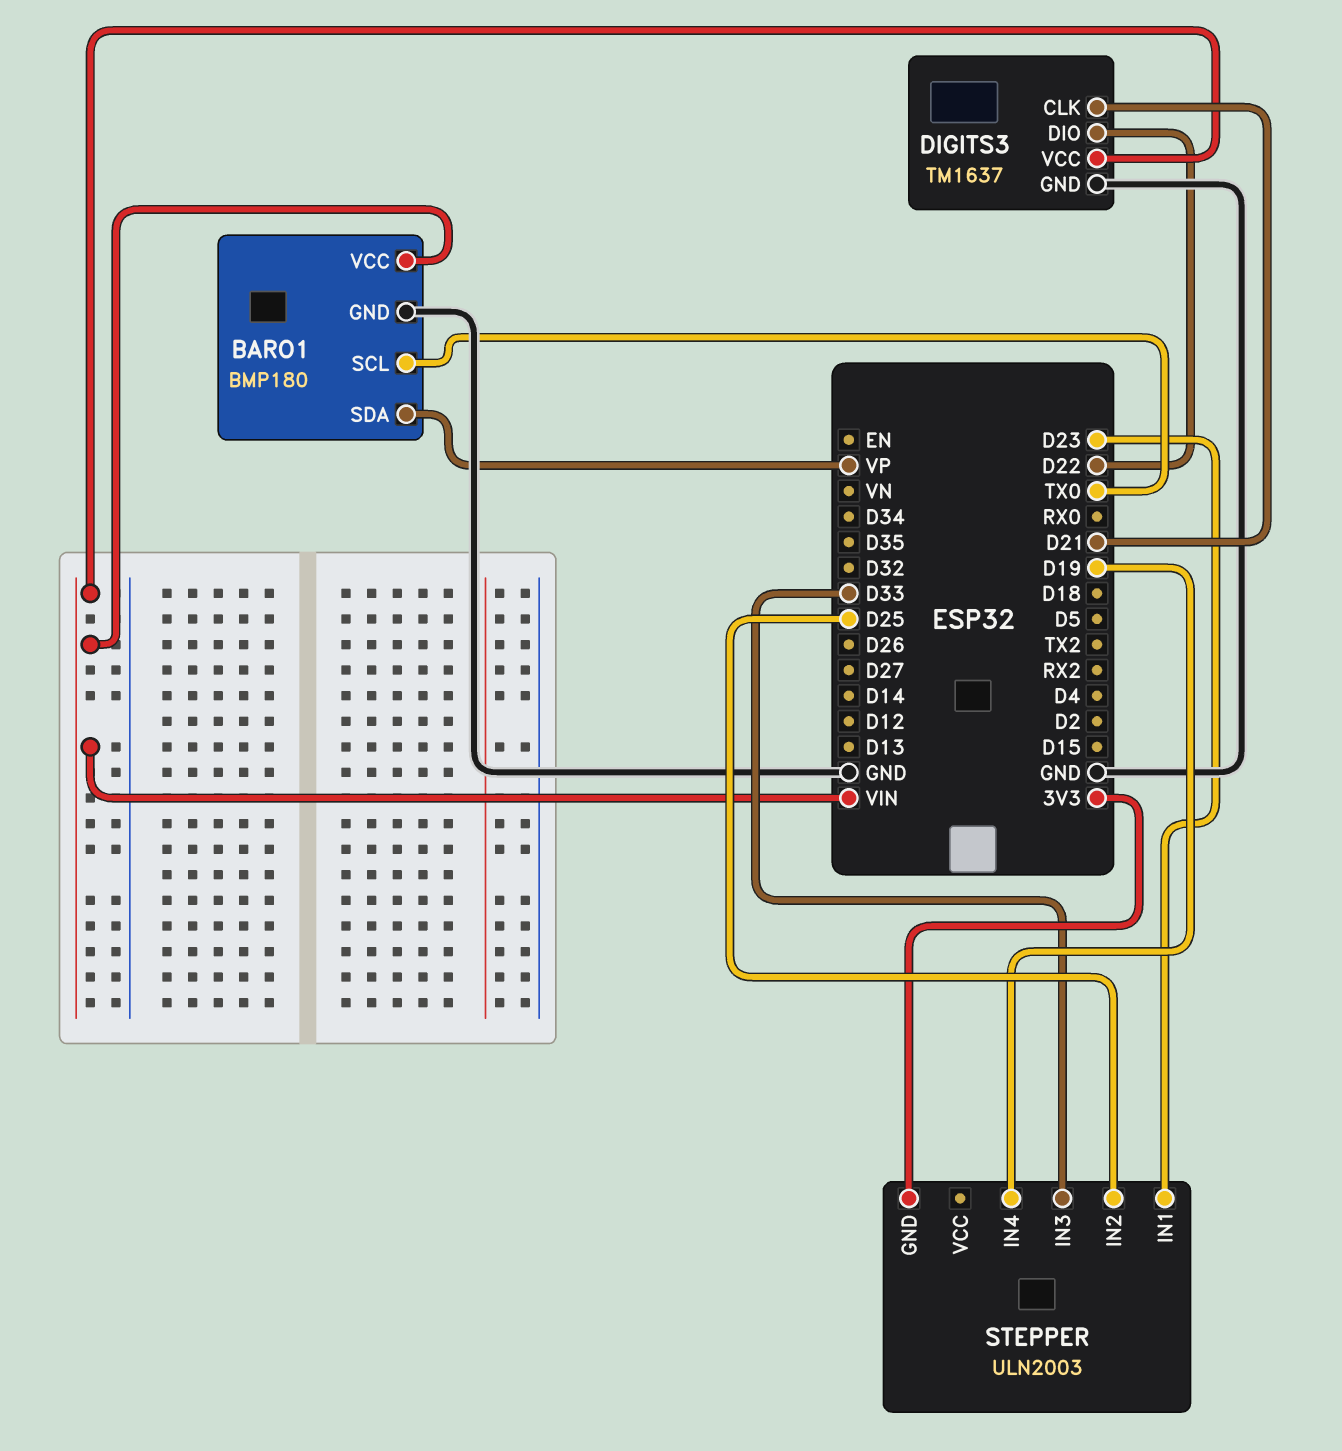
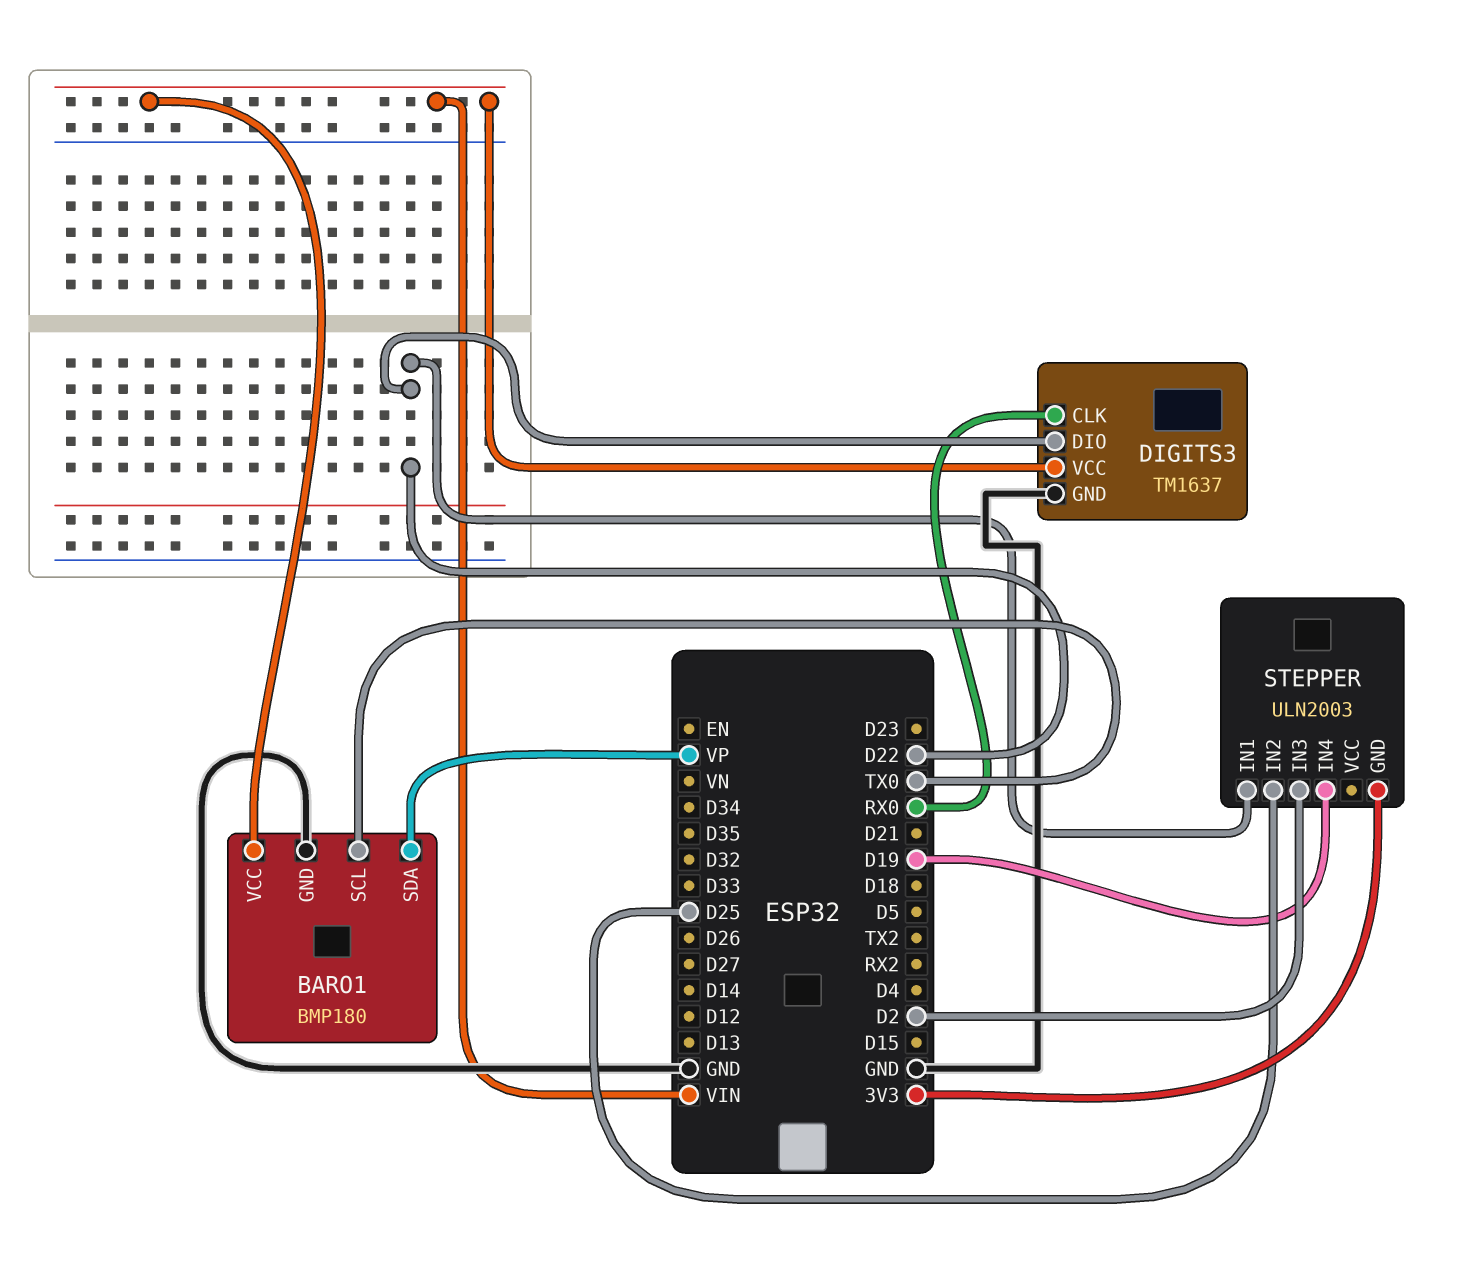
DIGITS3 pin CLK: D21 -> RX0
STEPPER pin IN1: D23 -> D22
STEPPER pin IN3: D33 -> D2

